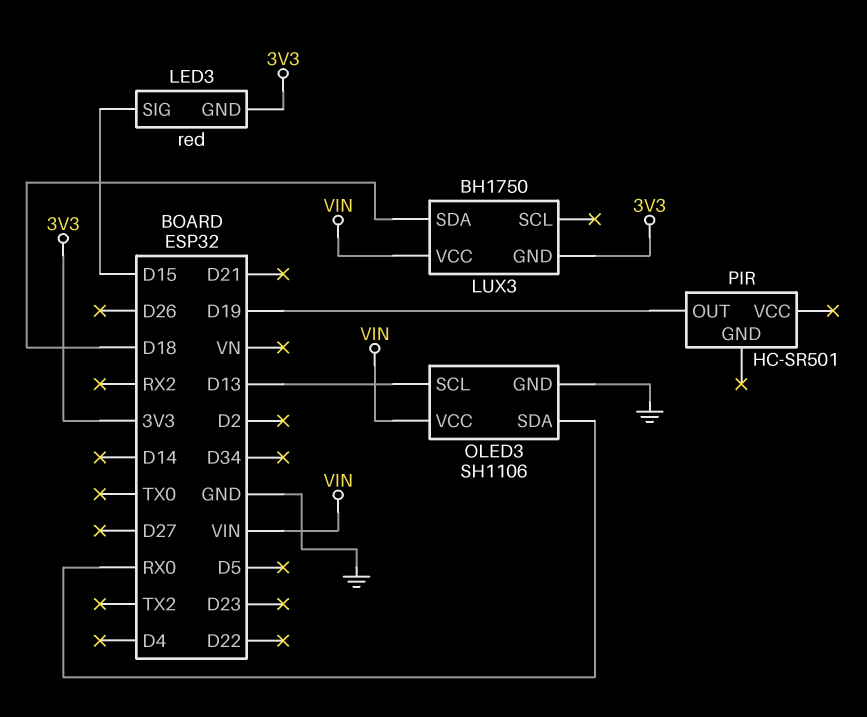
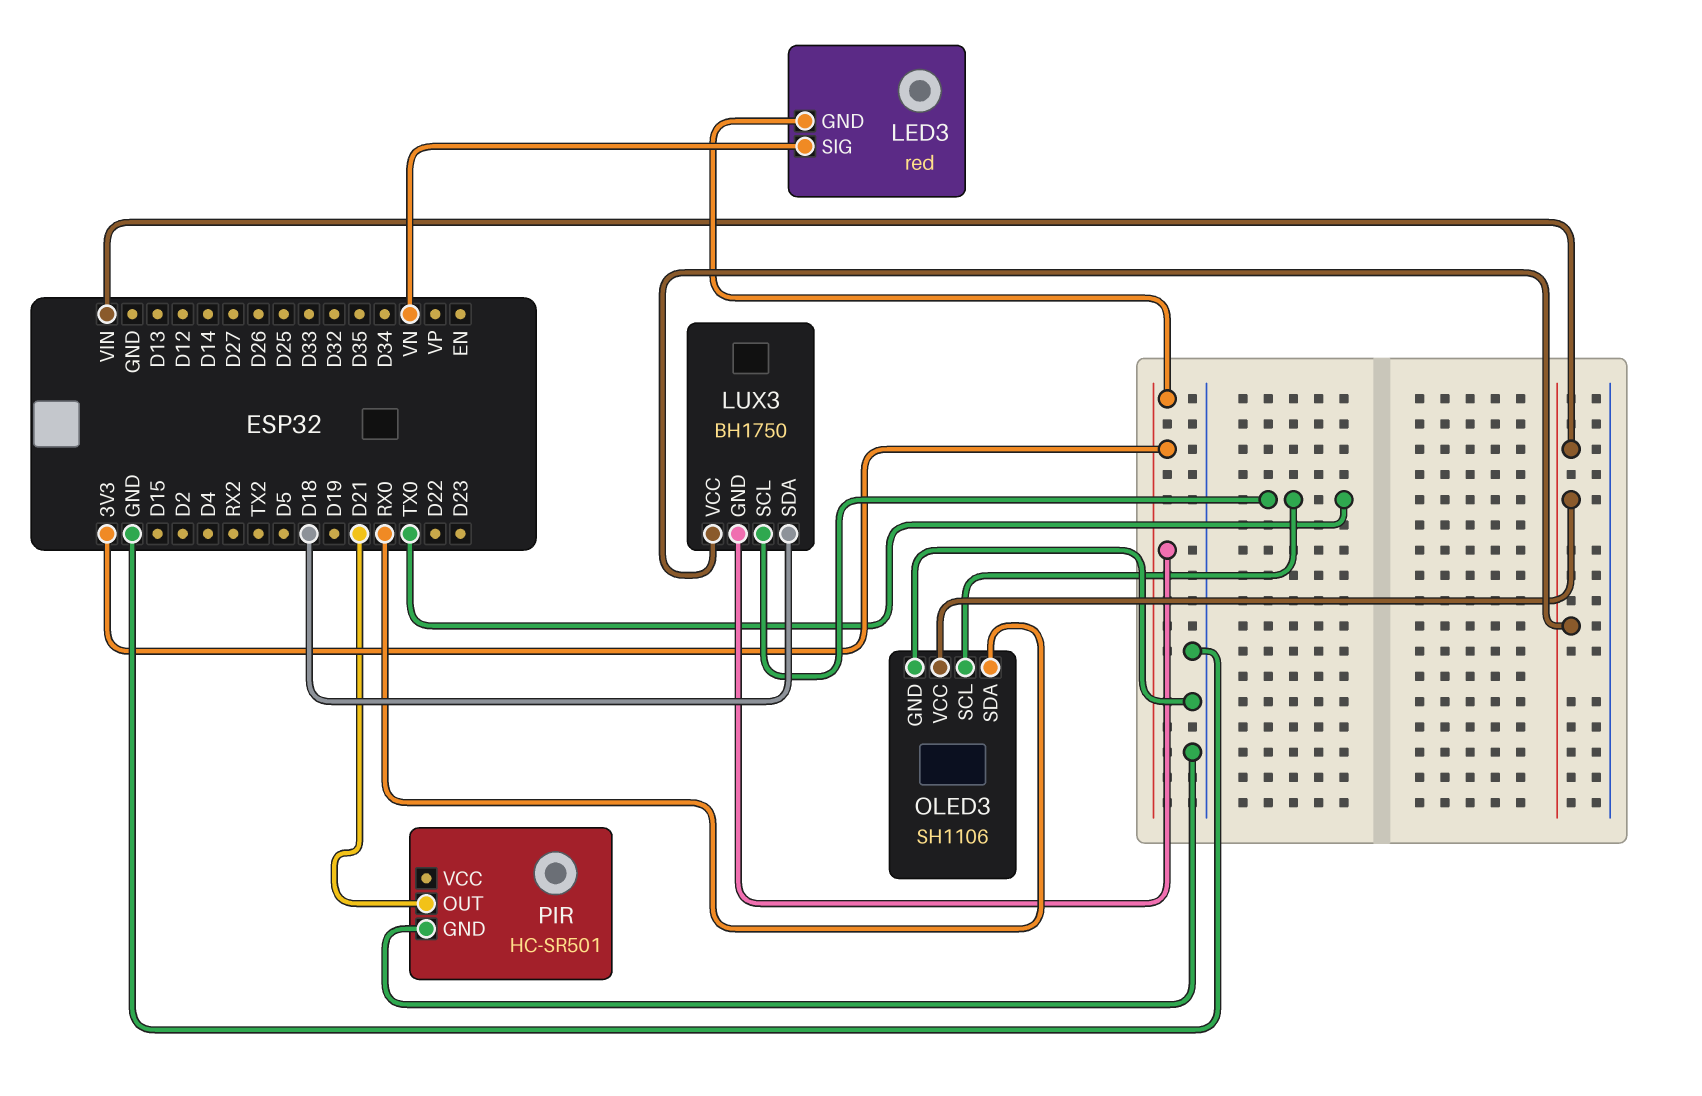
LED3 pin SIG: D15 -> VN
LUX3 pin SCL: none -> TX0
OLED3 pin SCL: D13 -> TX0
PIR pin GND: none -> GND
PIR pin OUT: D19 -> D21

